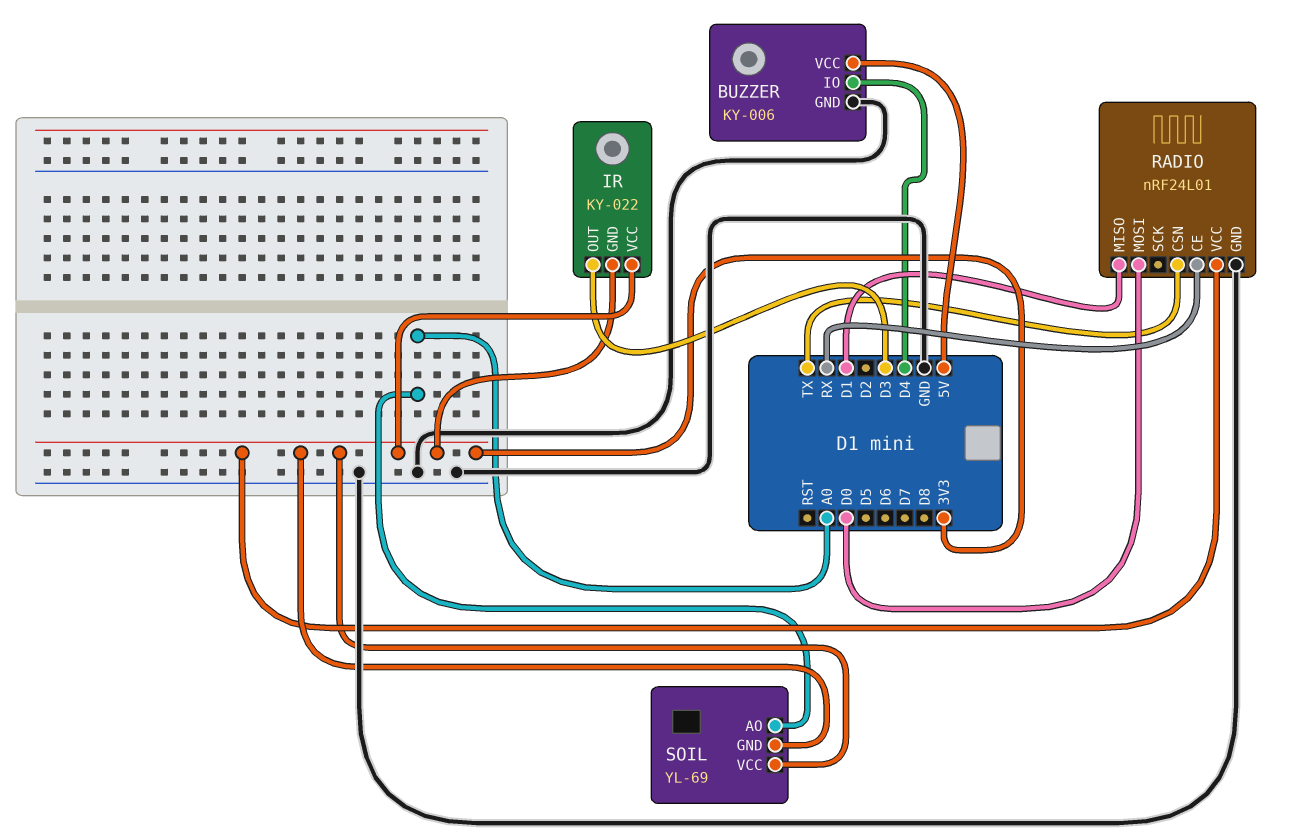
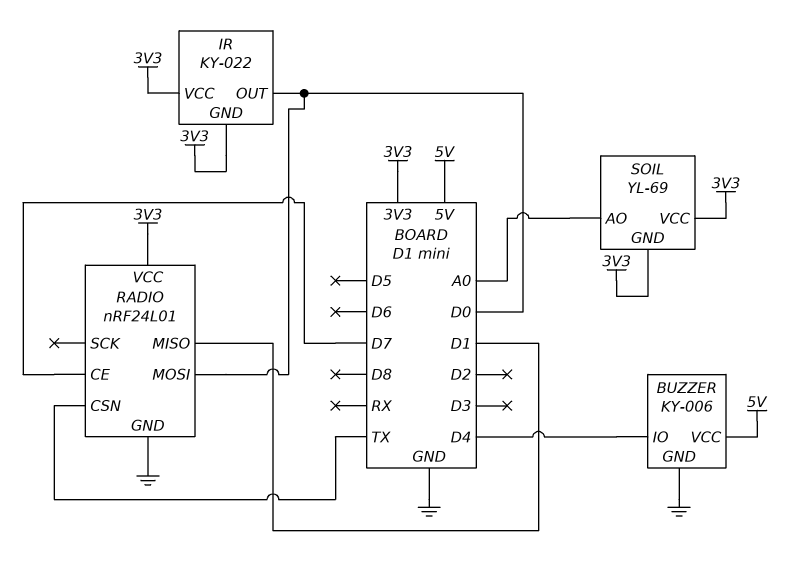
IR pin OUT: D3 -> D0
RADIO pin CE: RX -> D7

